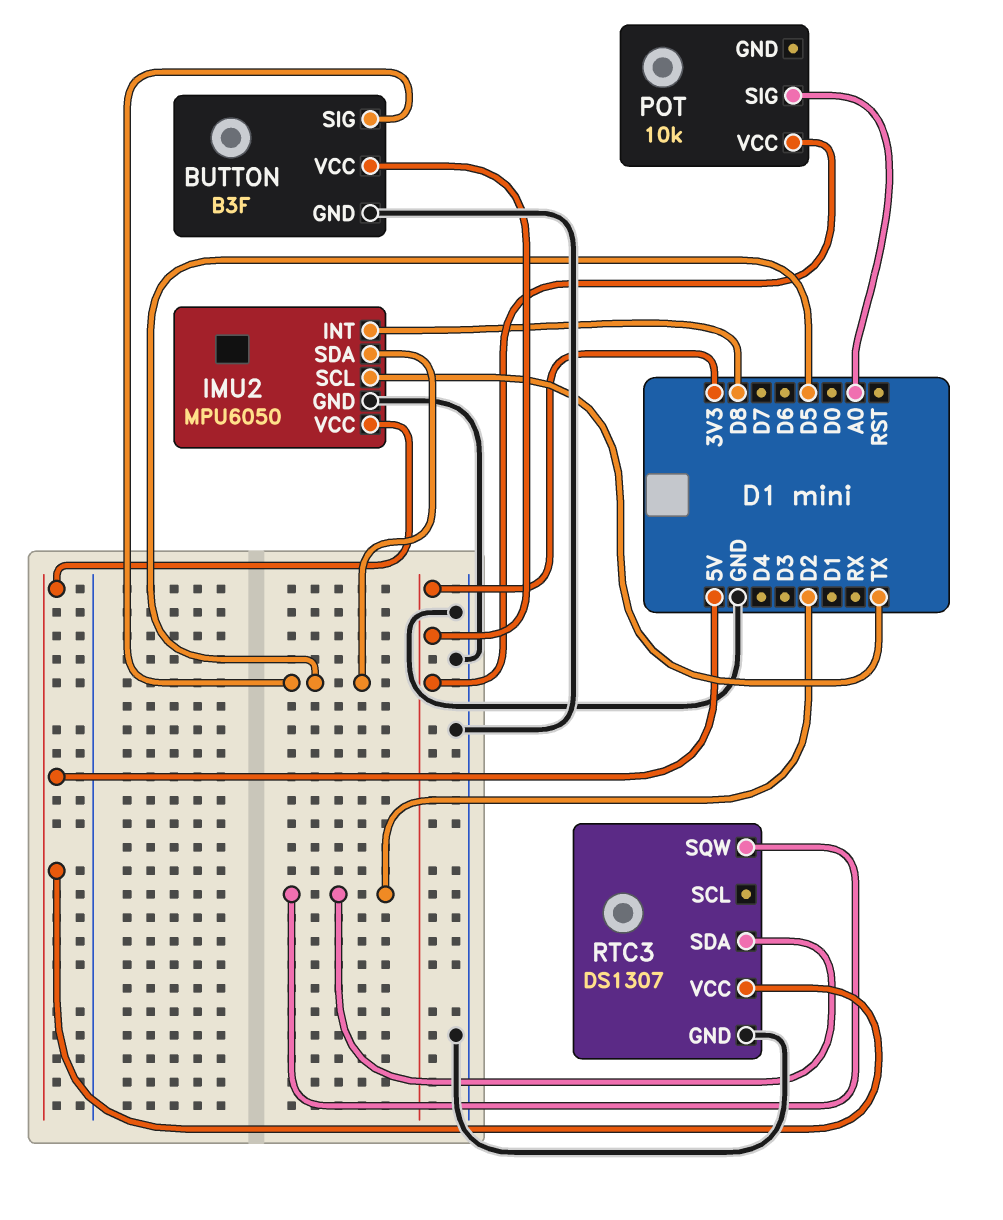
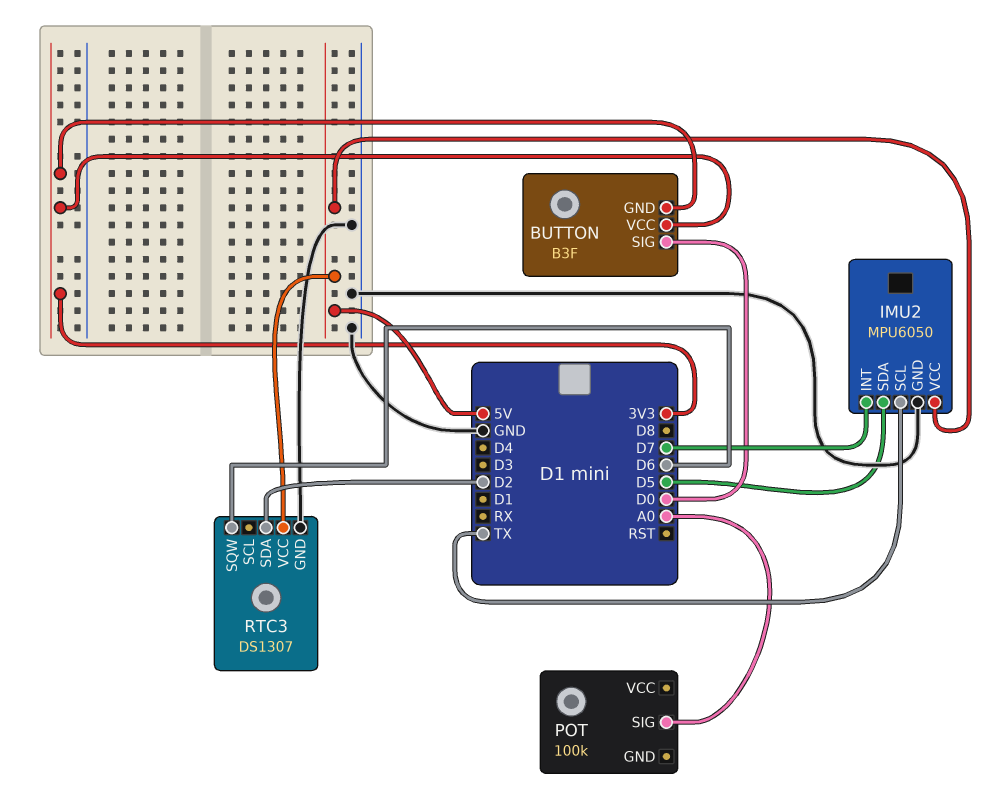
BUTTON pin GND: GND -> 3V3
BUTTON pin SIG: D5 -> D0
IMU2 pin INT: D8 -> D7
POT: 10k -> 100k
POT pin VCC: 3V3 -> none
RTC3 pin SQW: D2 -> D6

